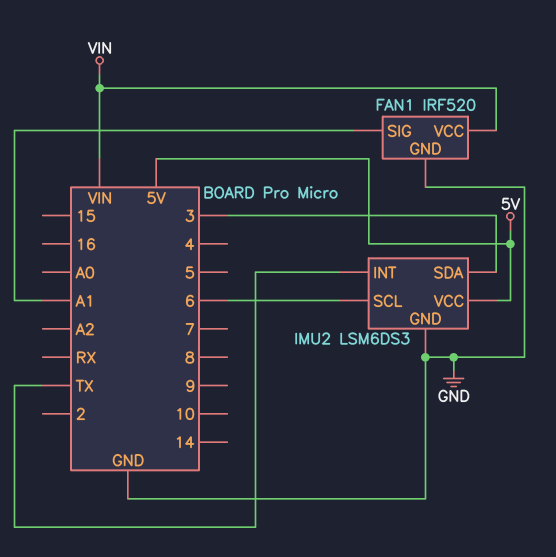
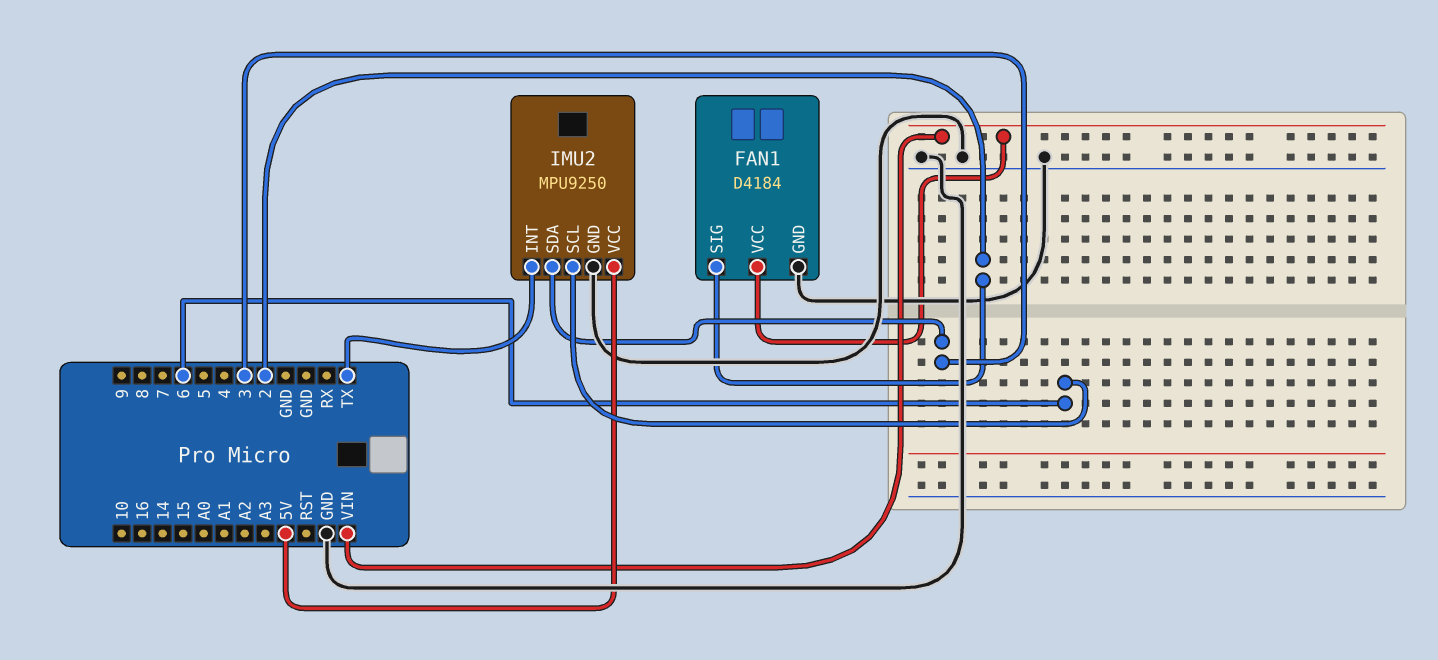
FAN1: IRF520 -> D4184
FAN1 pin SIG: A1 -> 2
IMU2: LSM6DS3 -> MPU9250

